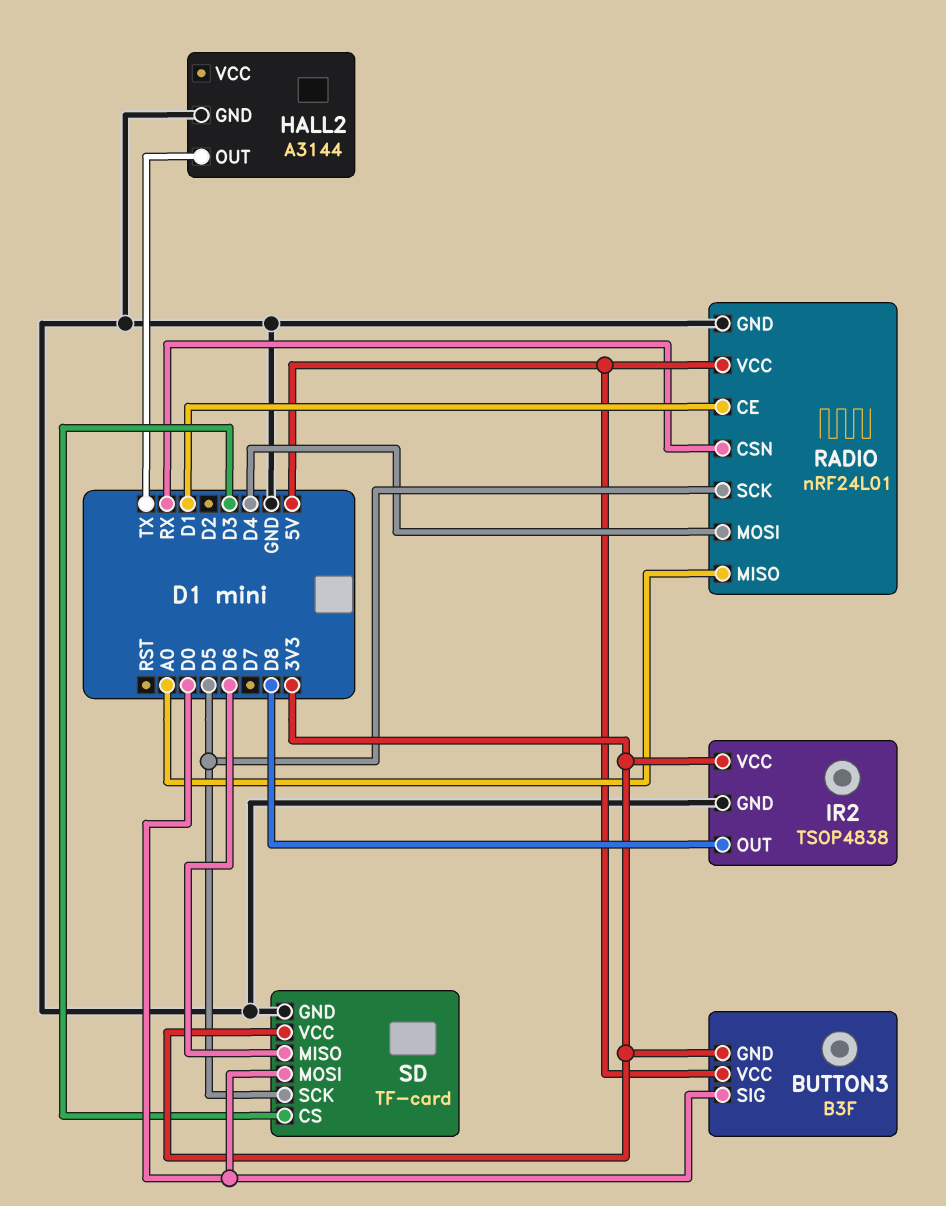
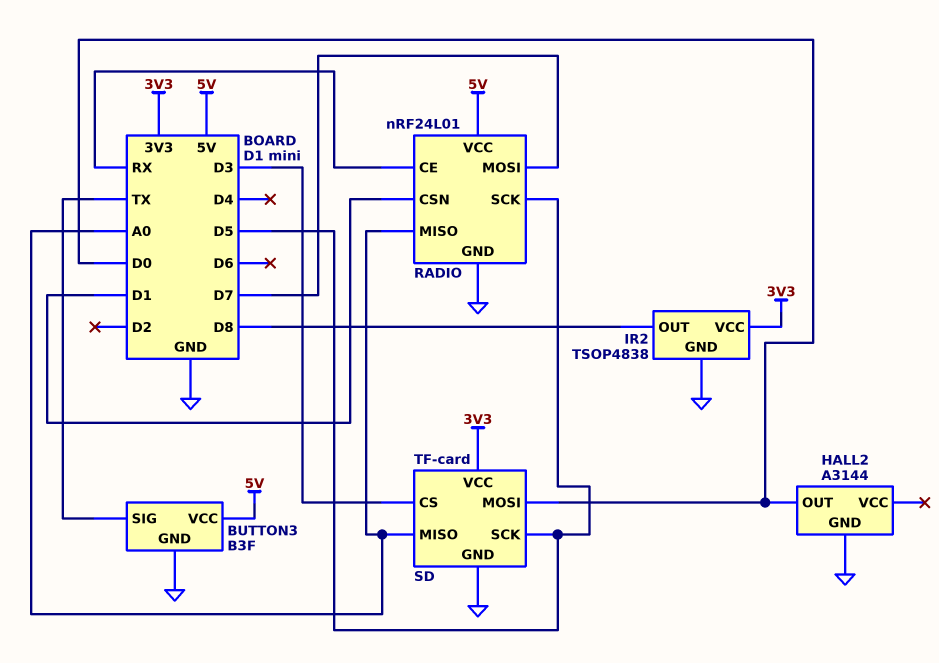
BUTTON3 pin GND: 3V3 -> GND
BUTTON3 pin SIG: D0 -> TX
HALL2 pin OUT: TX -> D0
RADIO pin CE: D1 -> RX
RADIO pin CSN: RX -> D1
RADIO pin MOSI: D4 -> D7
SD pin MISO: D6 -> A0

